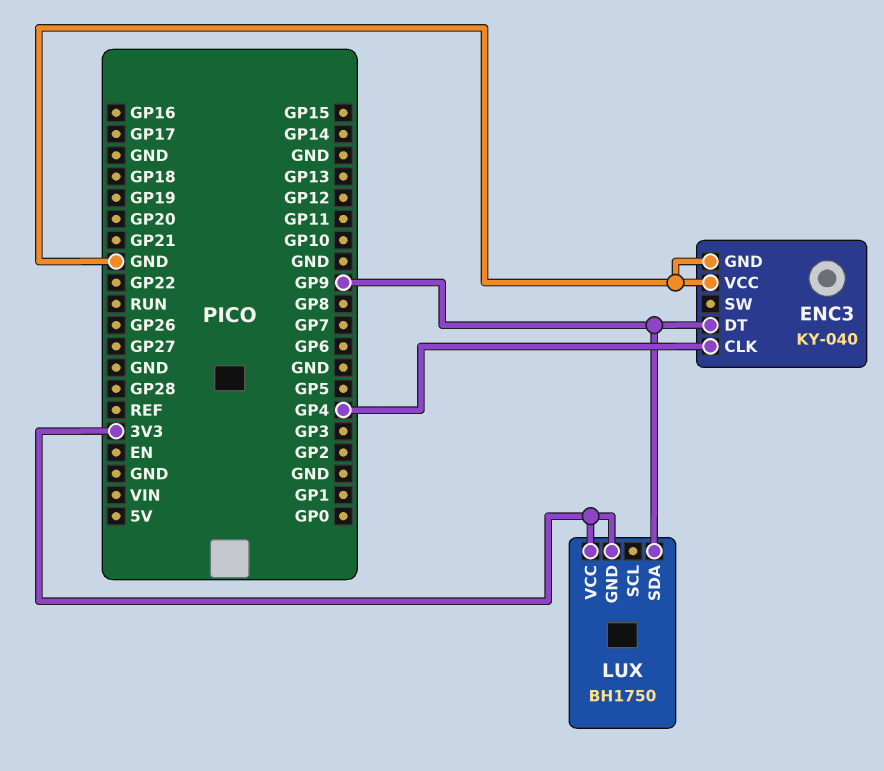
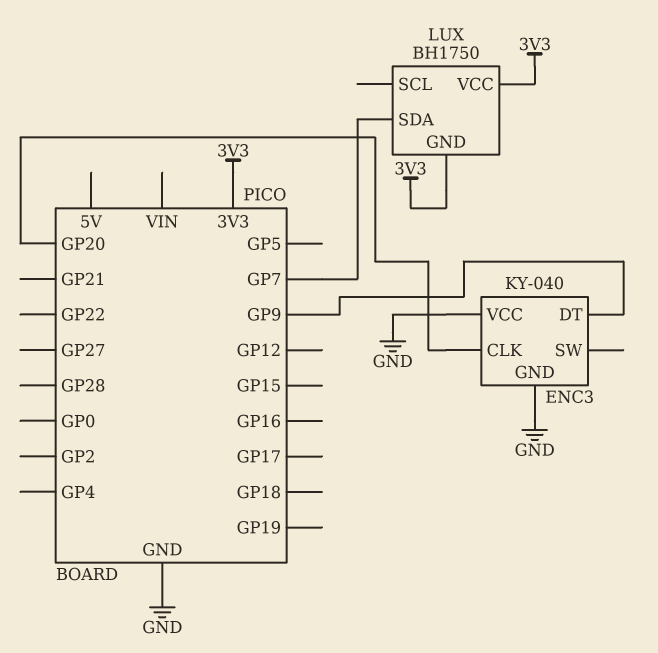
ENC3 pin CLK: GP4 -> GP20
LUX pin SDA: GP9 -> GP7

